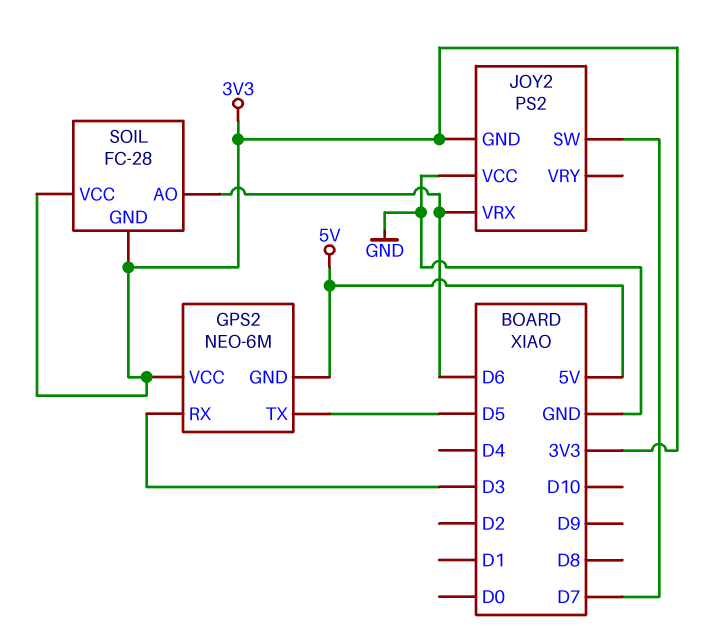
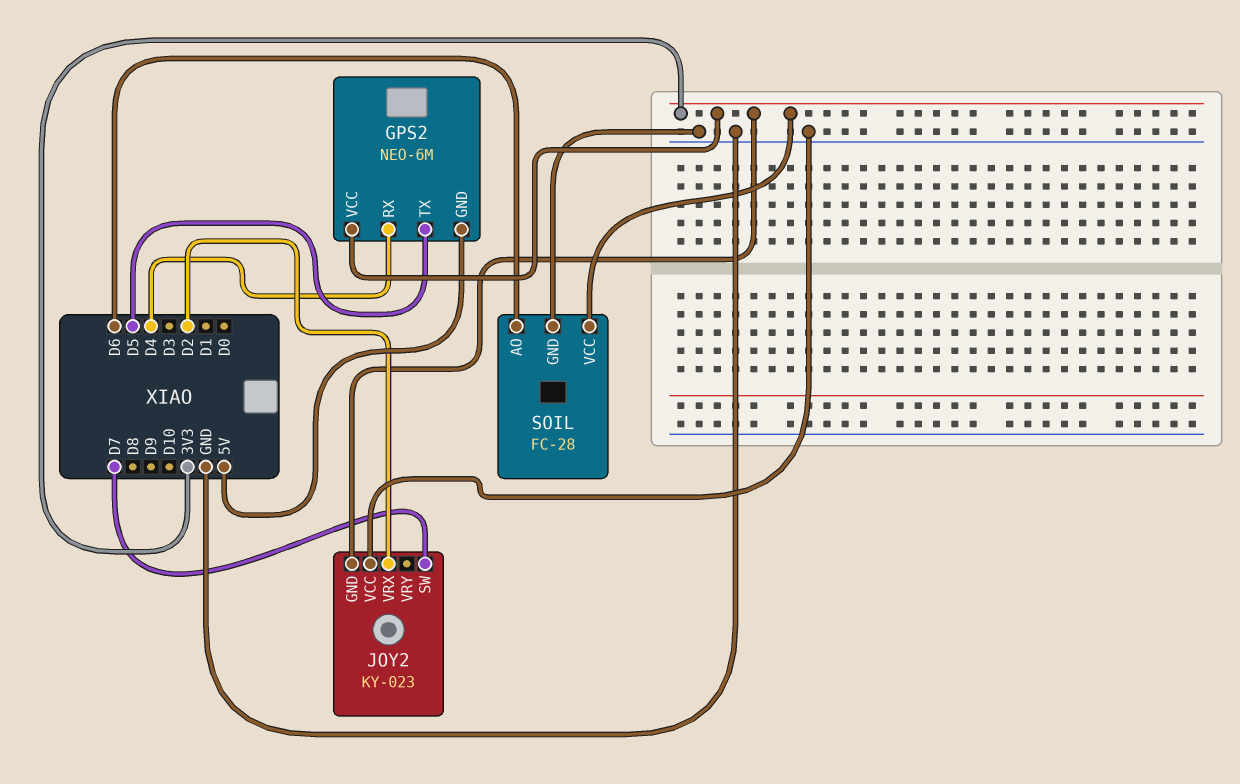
GPS2 pin RX: D3 -> D4
JOY2: PS2 -> KY-023
JOY2 pin VRX: D6 -> D2
SOIL pin GND: 3V3 -> GND

